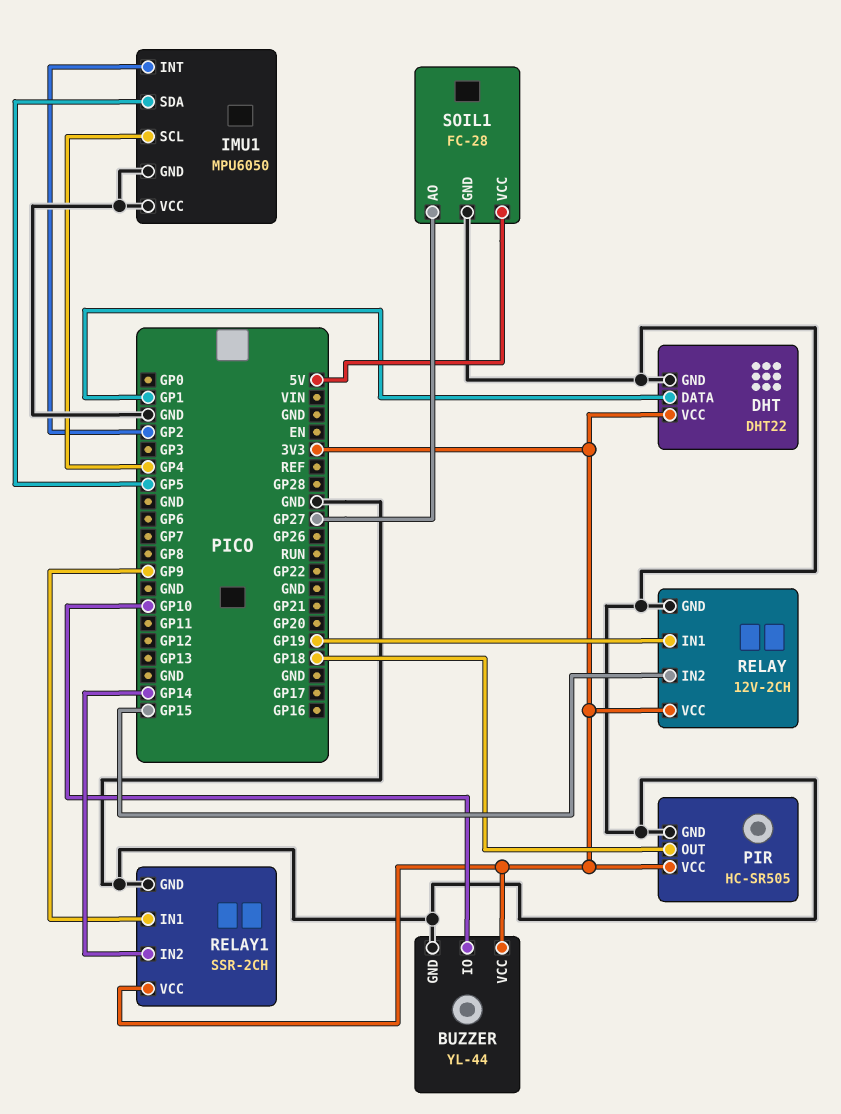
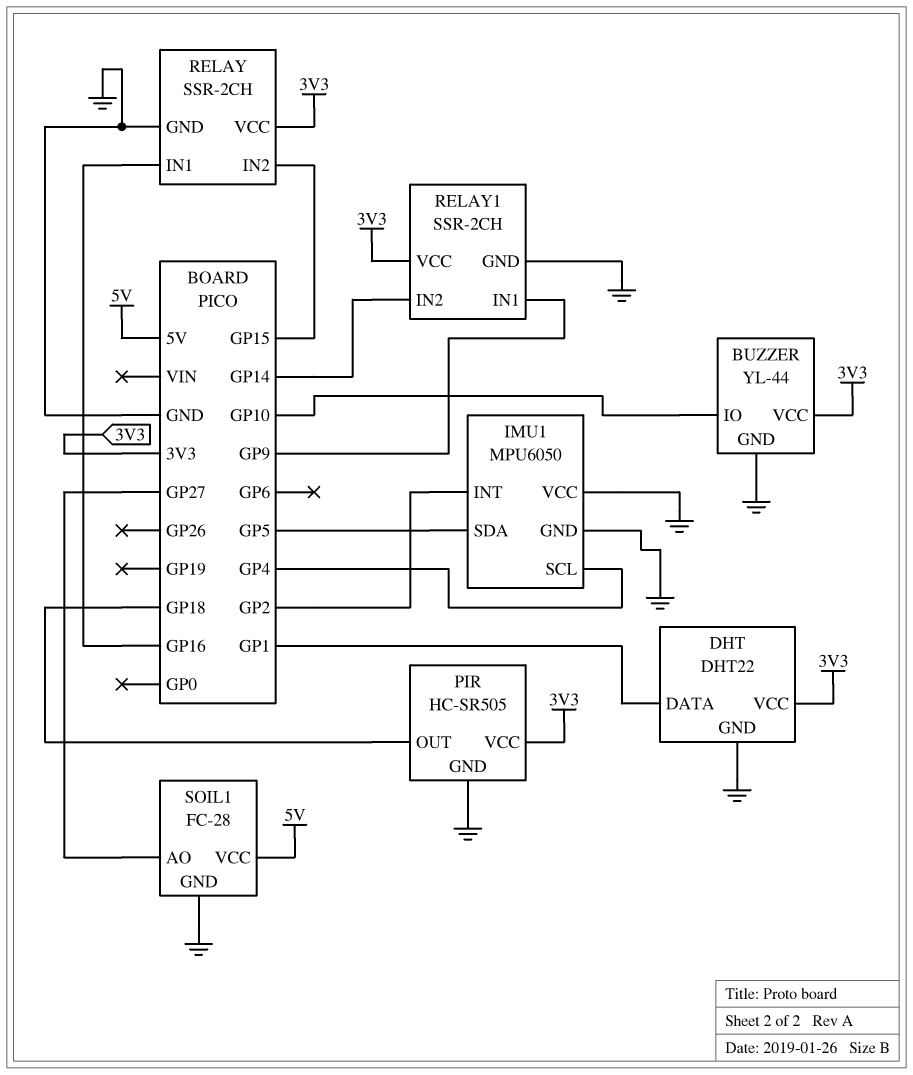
RELAY: 12V-2CH -> SSR-2CH
RELAY pin IN1: GP19 -> GP16

